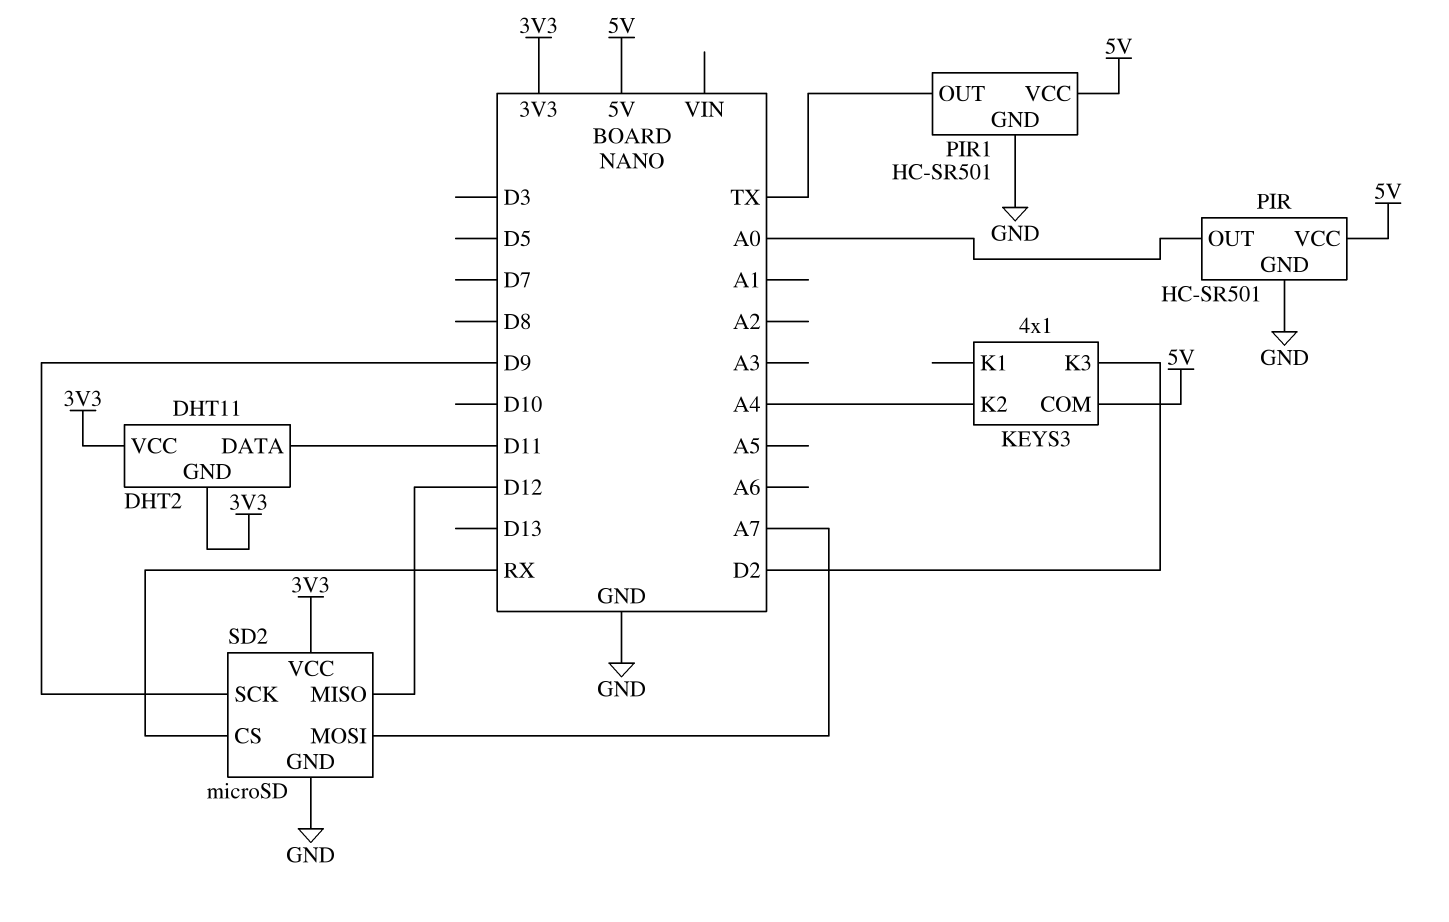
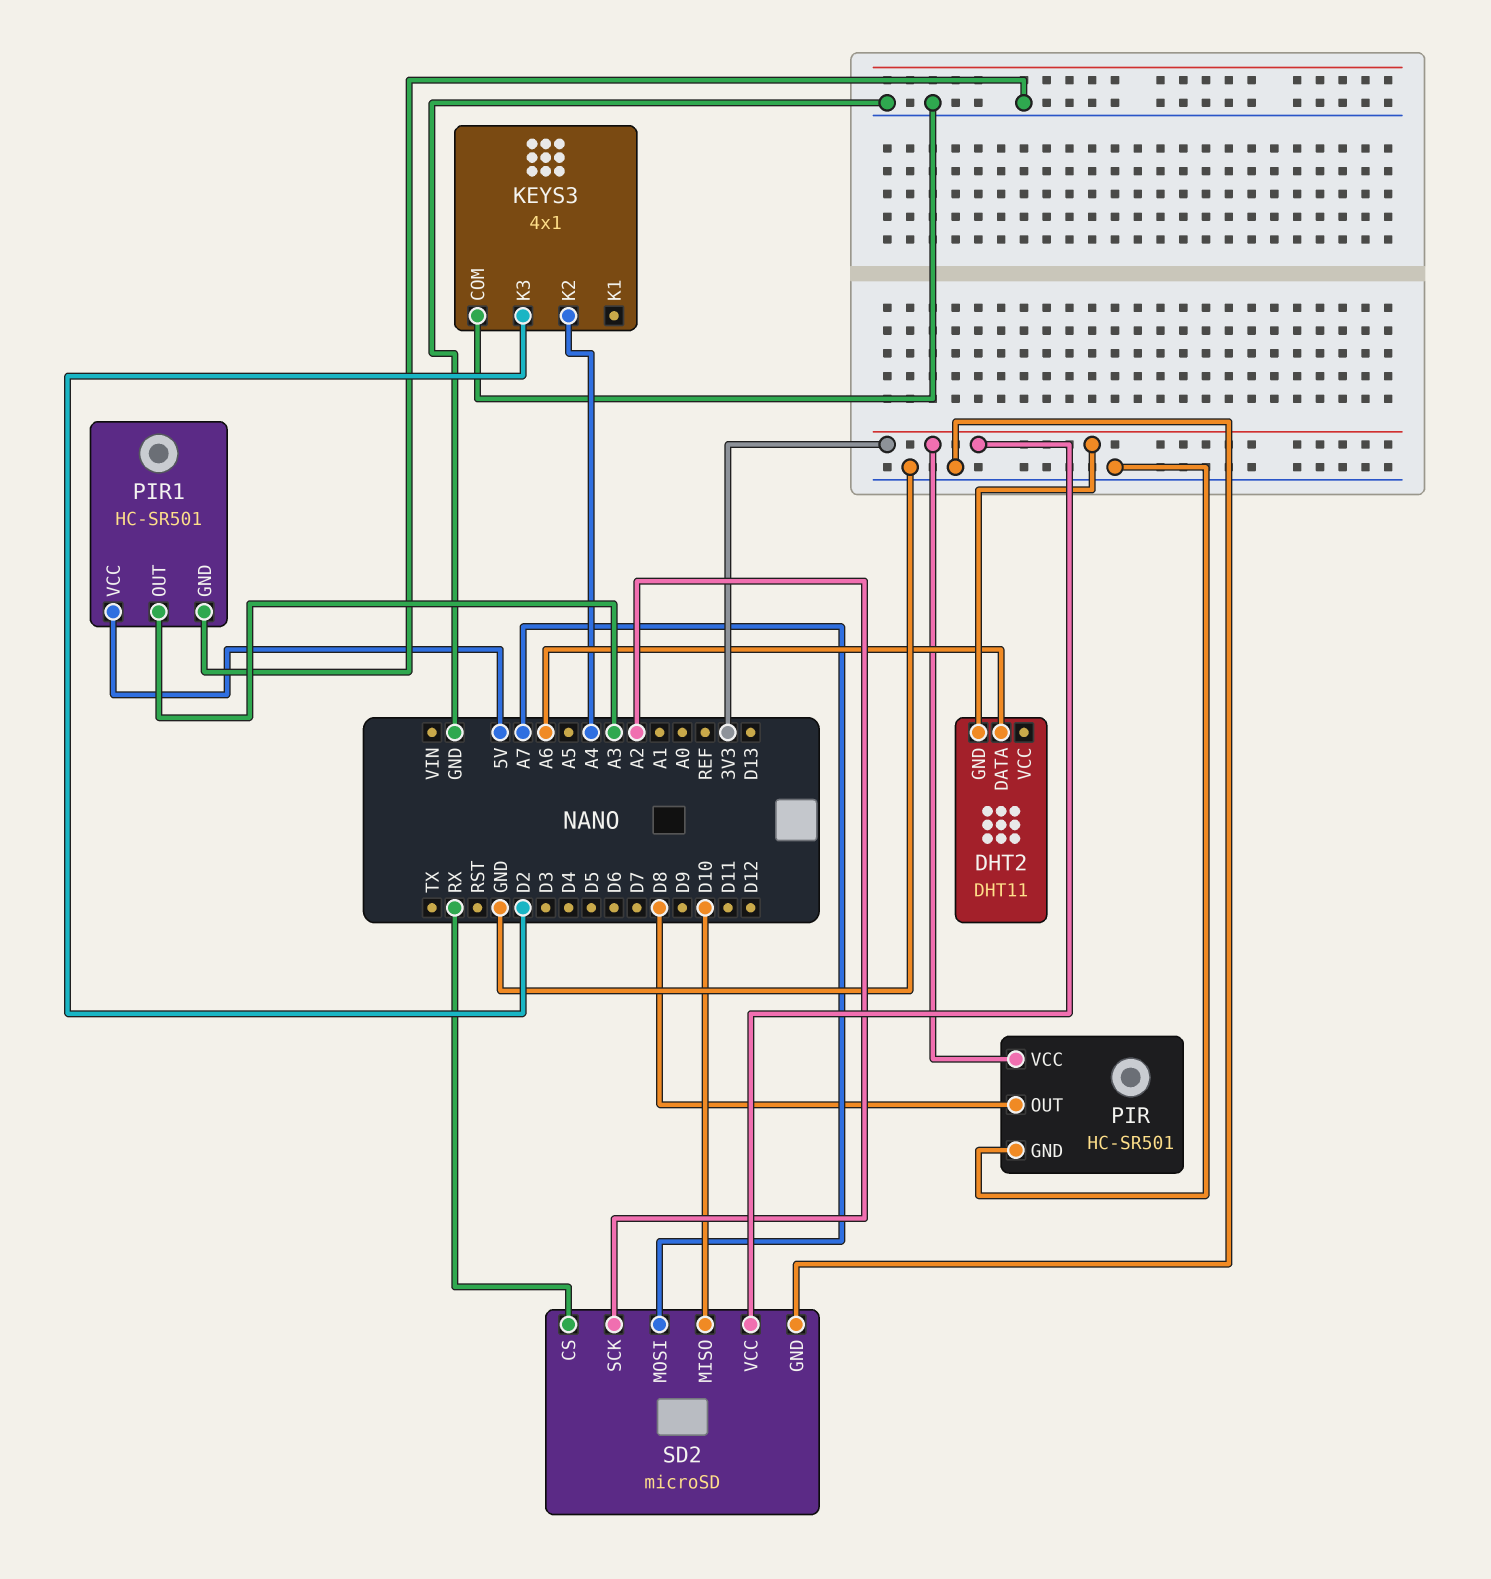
DHT2 pin DATA: D11 -> A6
DHT2 pin VCC: 3V3 -> none
KEYS3 pin COM: 5V -> GND
PIR pin OUT: A0 -> D8
PIR pin VCC: 5V -> 3V3
PIR1 pin OUT: TX -> A3
SD2 pin MISO: D12 -> D10
SD2 pin SCK: D9 -> A2

